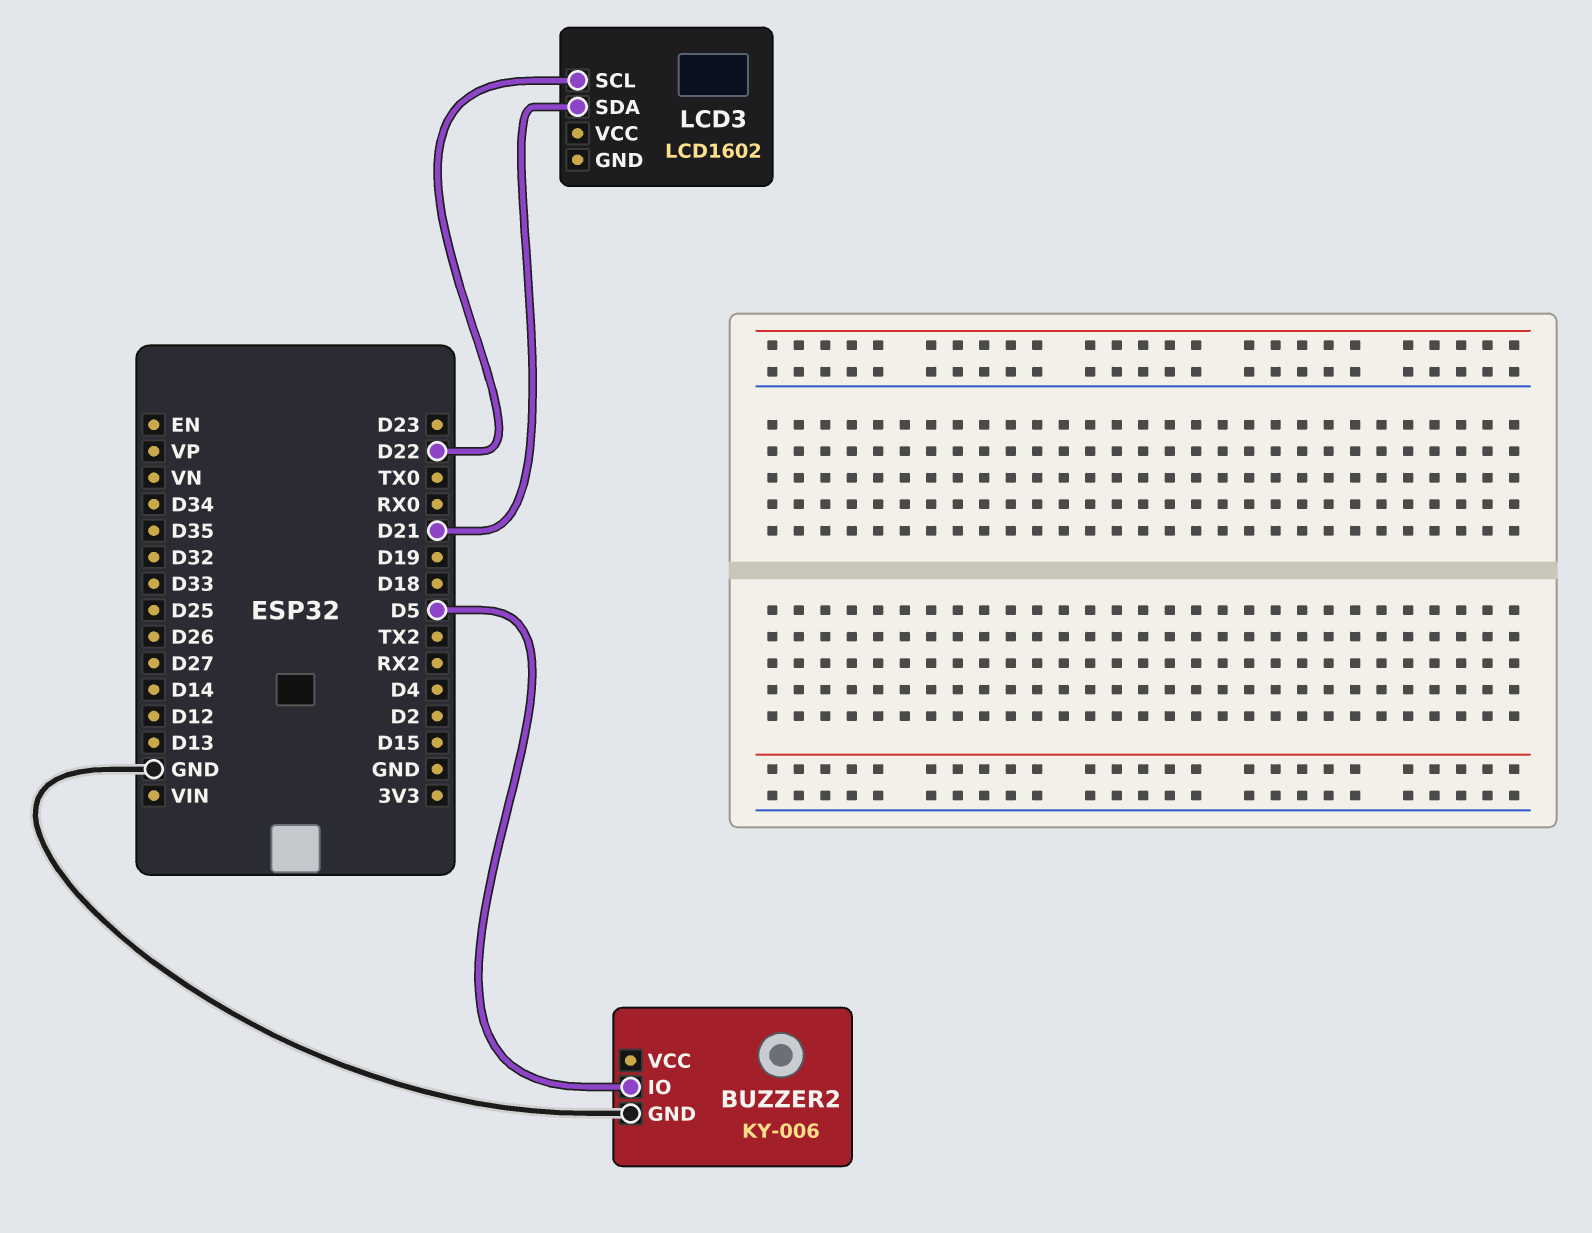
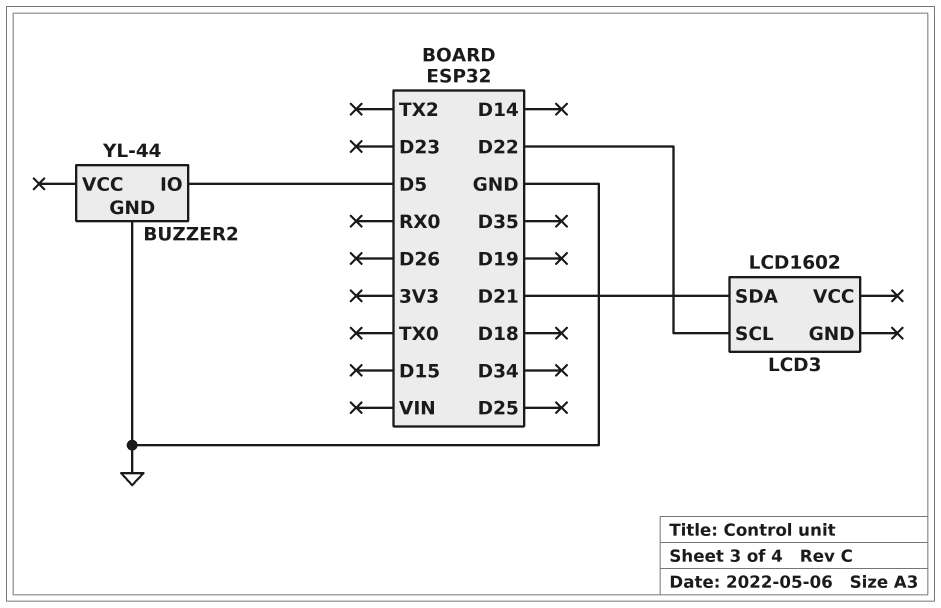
BUZZER2: KY-006 -> YL-44

